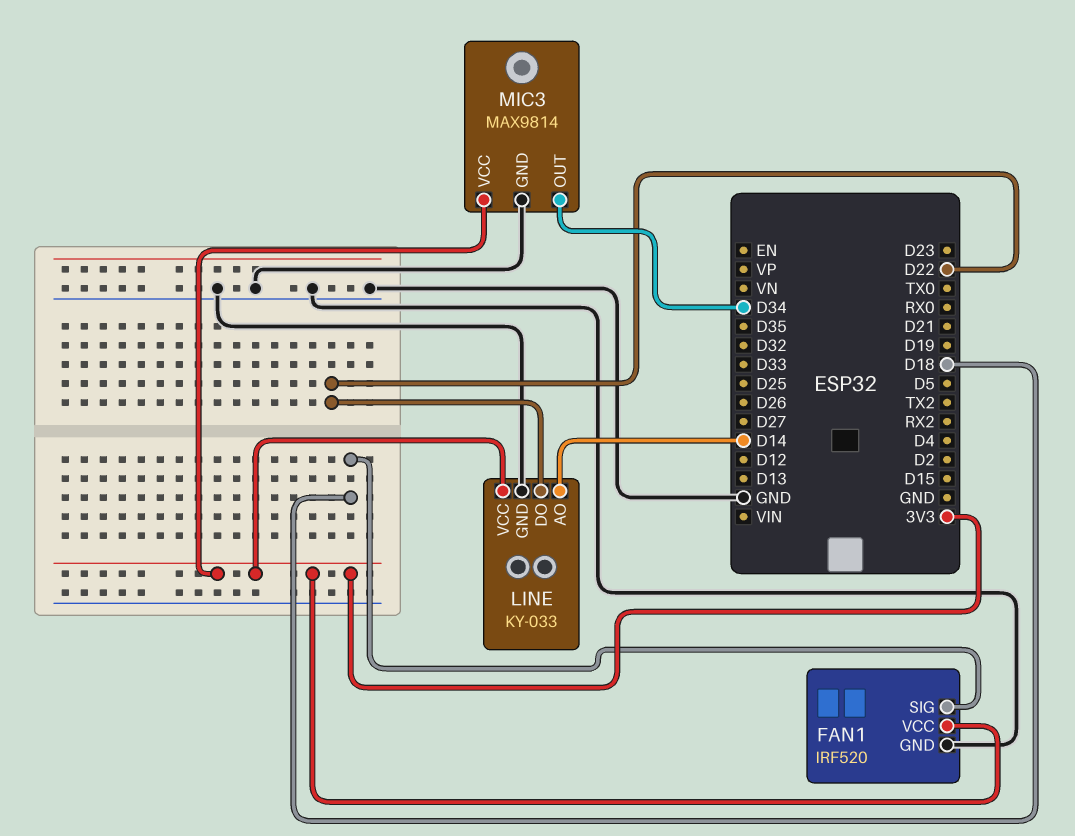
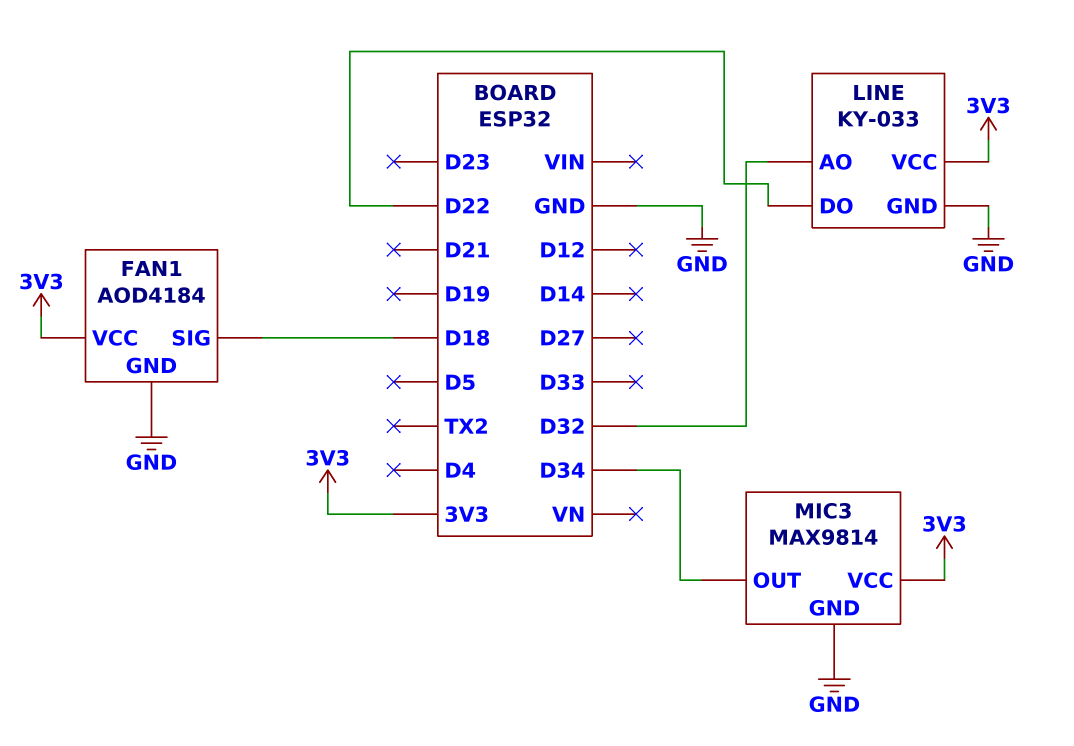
FAN1: IRF520 -> AOD4184
LINE pin AO: D14 -> D32

